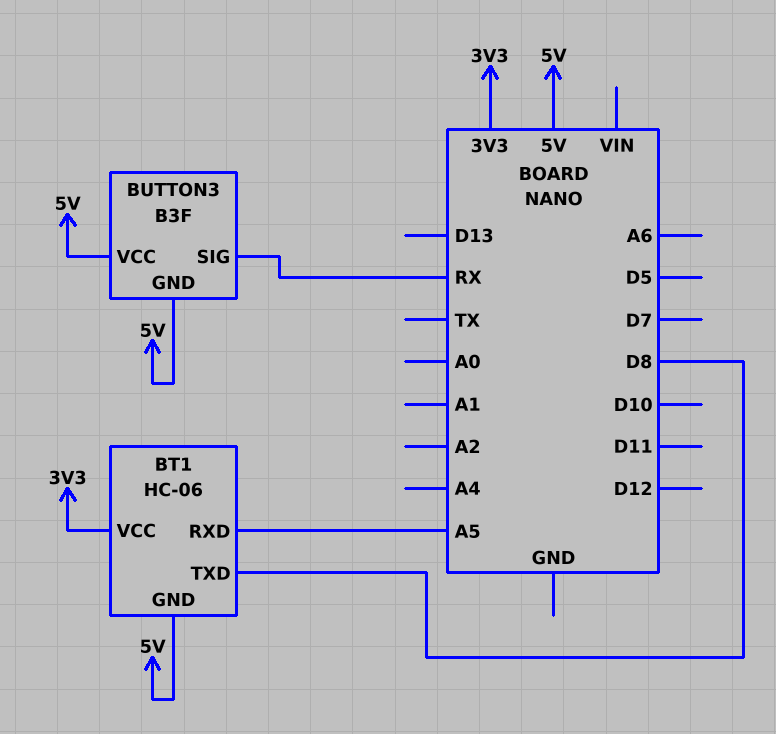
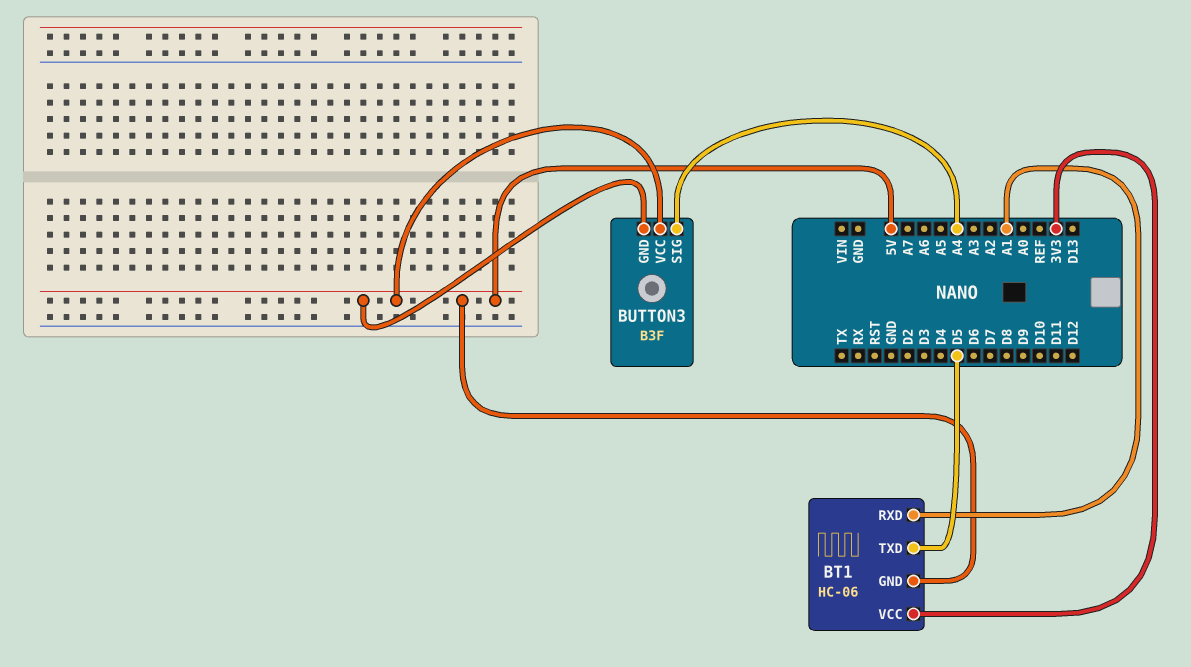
BT1 pin RXD: A5 -> A1
BT1 pin TXD: D8 -> D5
BUTTON3 pin SIG: RX -> A4

